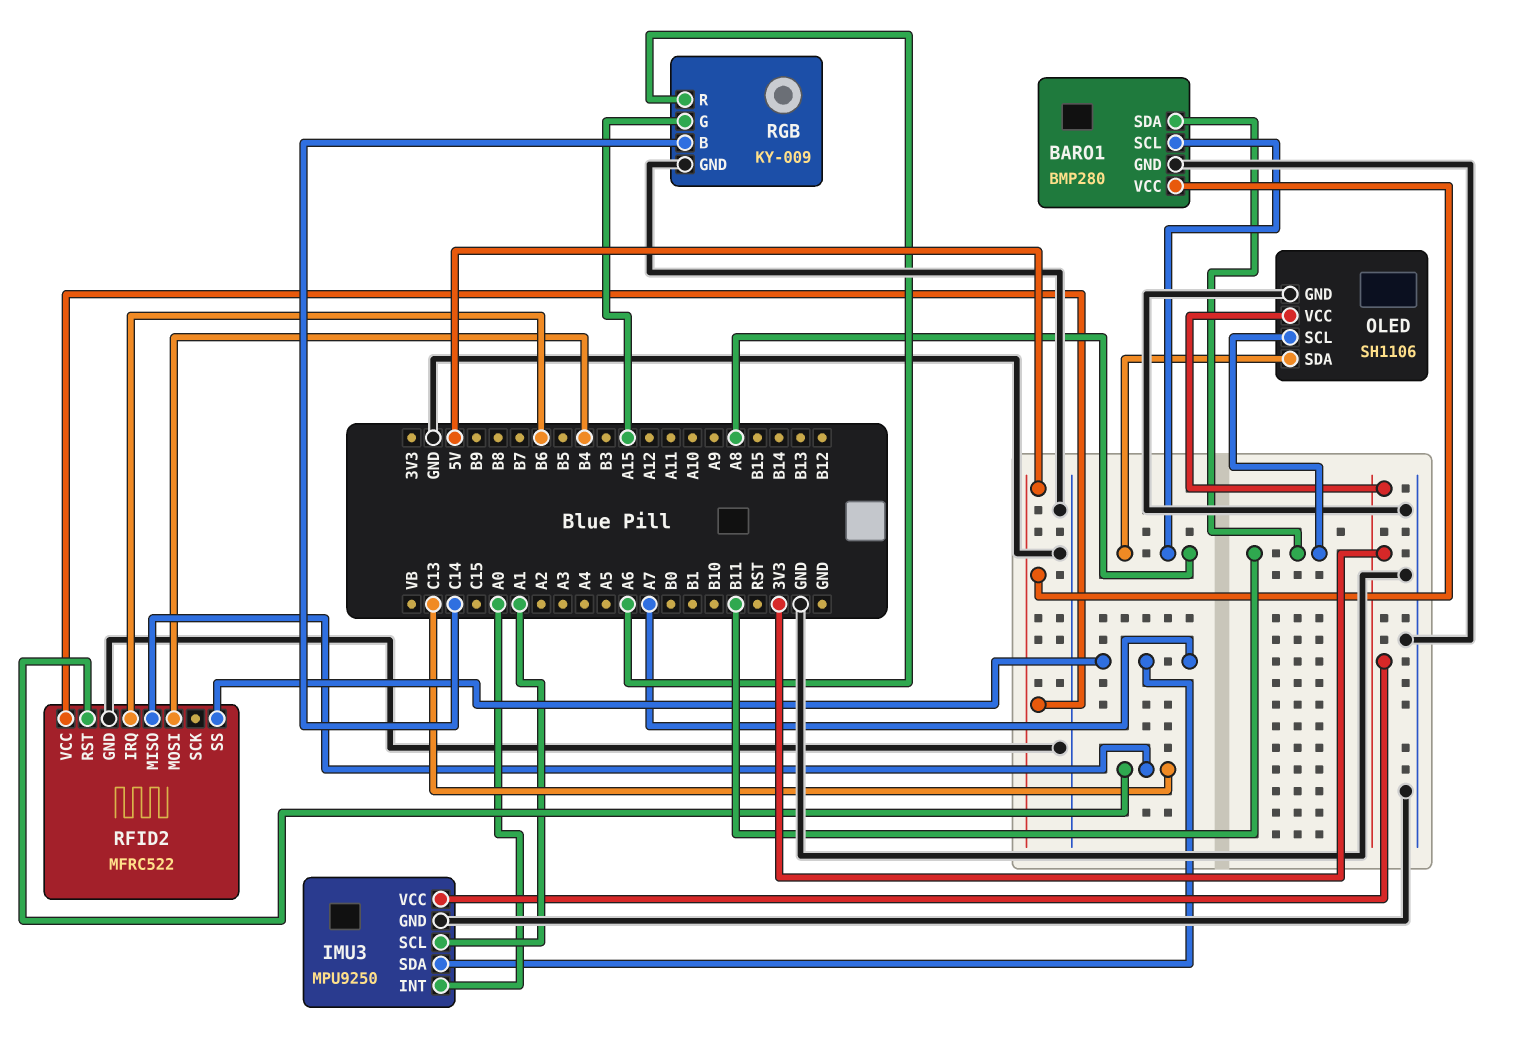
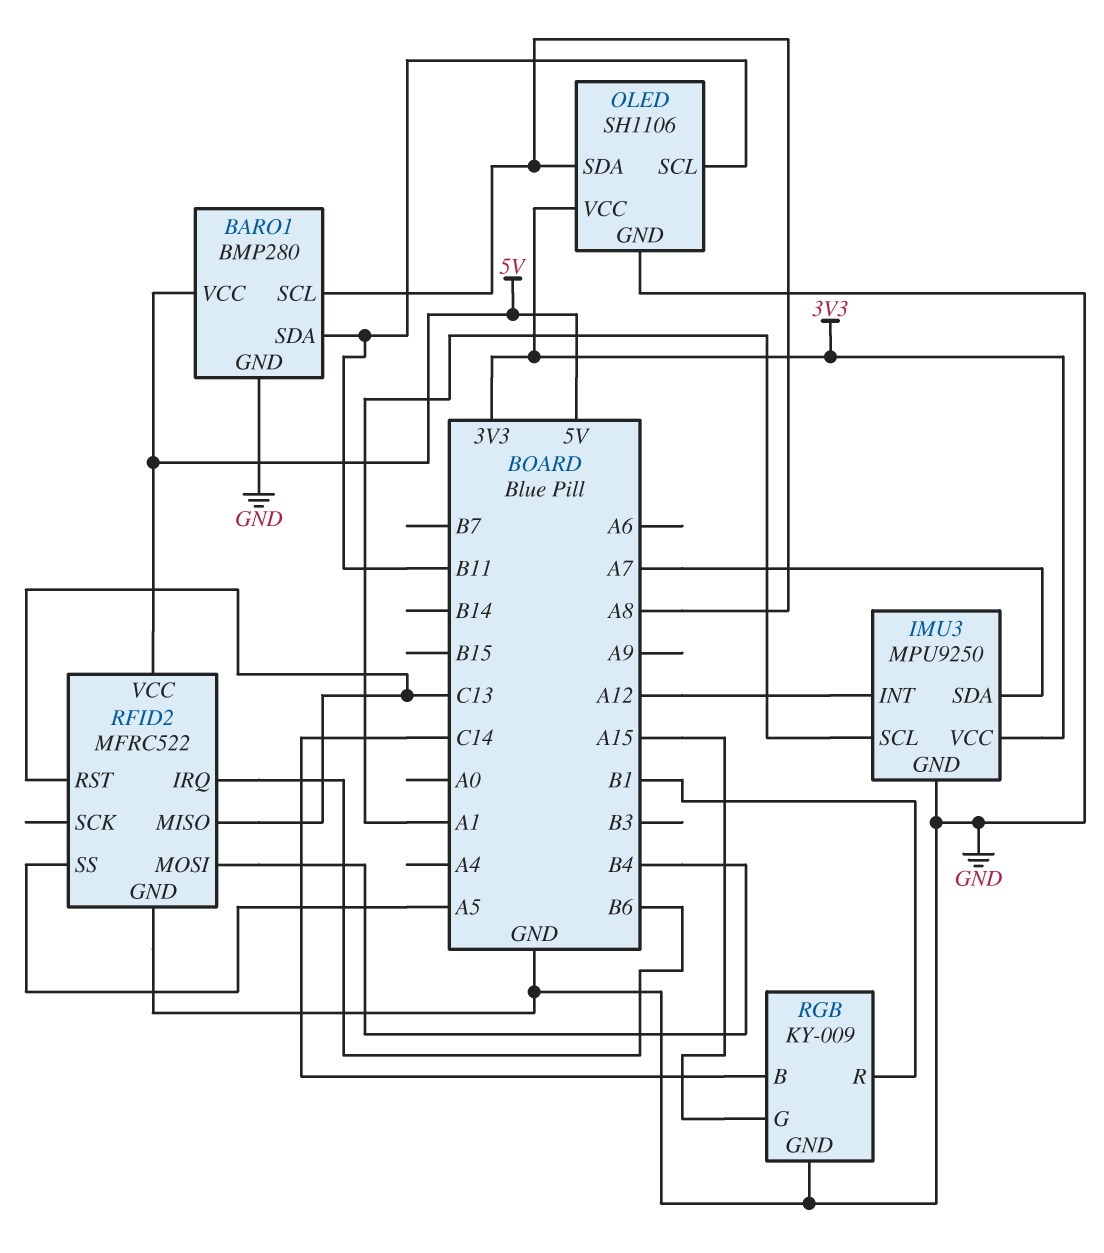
IMU3 pin INT: A0 -> A12
RFID2 pin SS: A7 -> A5
RGB pin R: A6 -> B1

